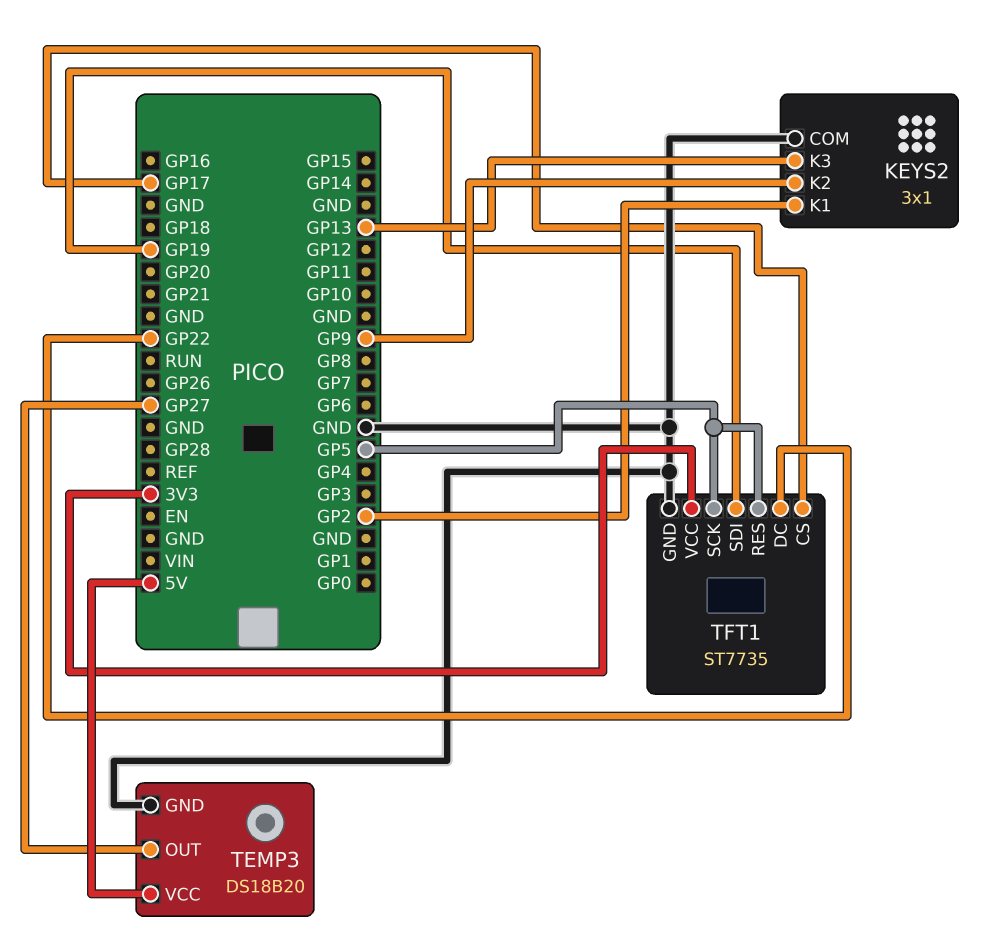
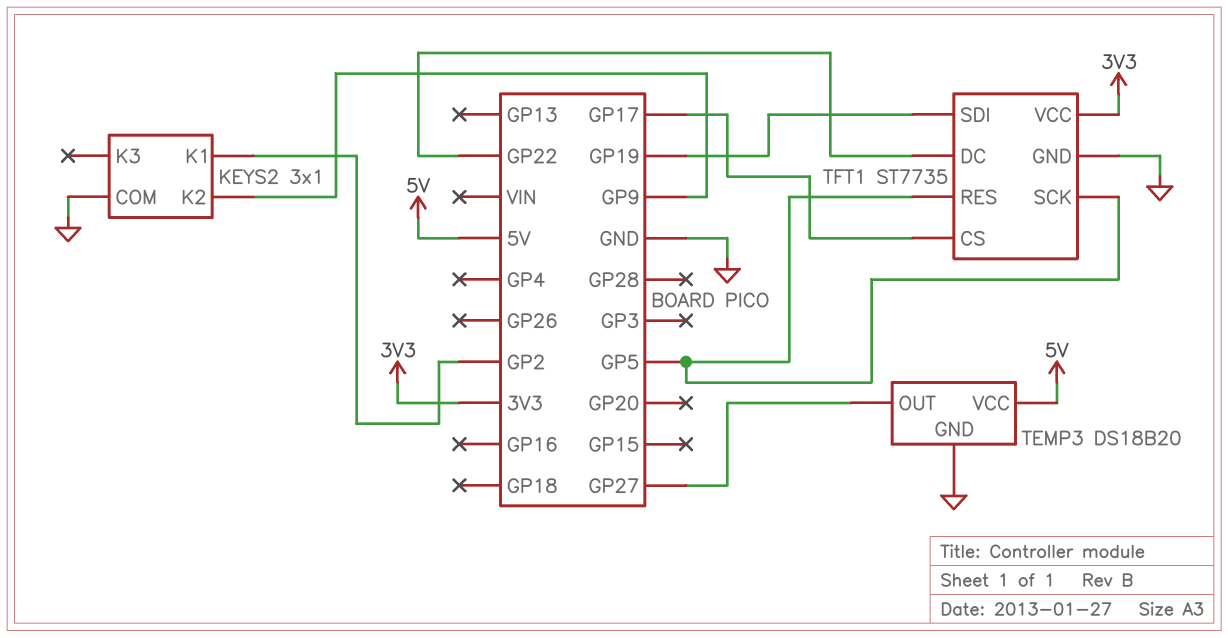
KEYS2 pin K3: GP13 -> none

